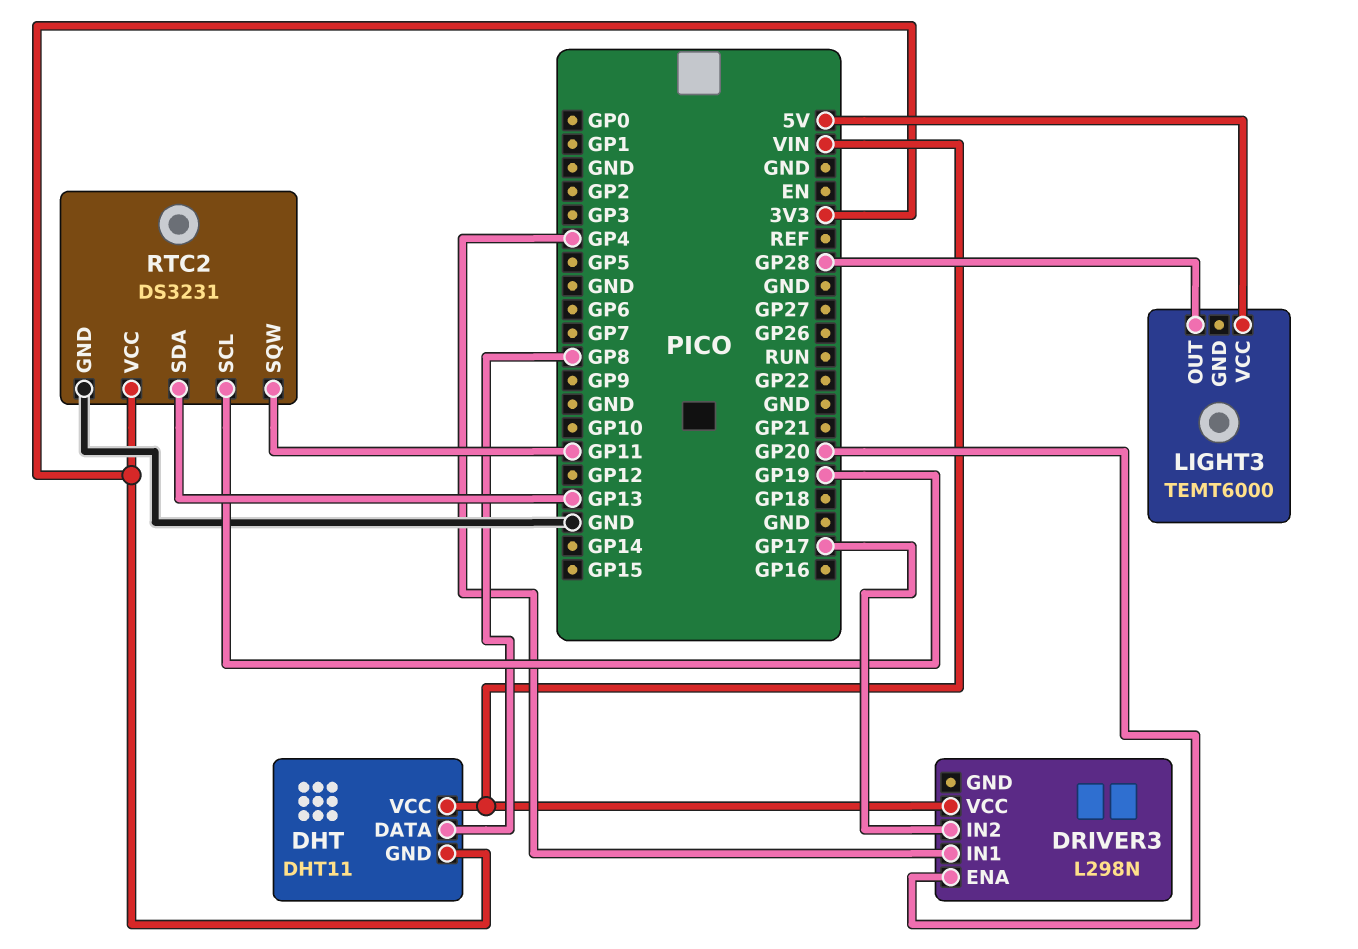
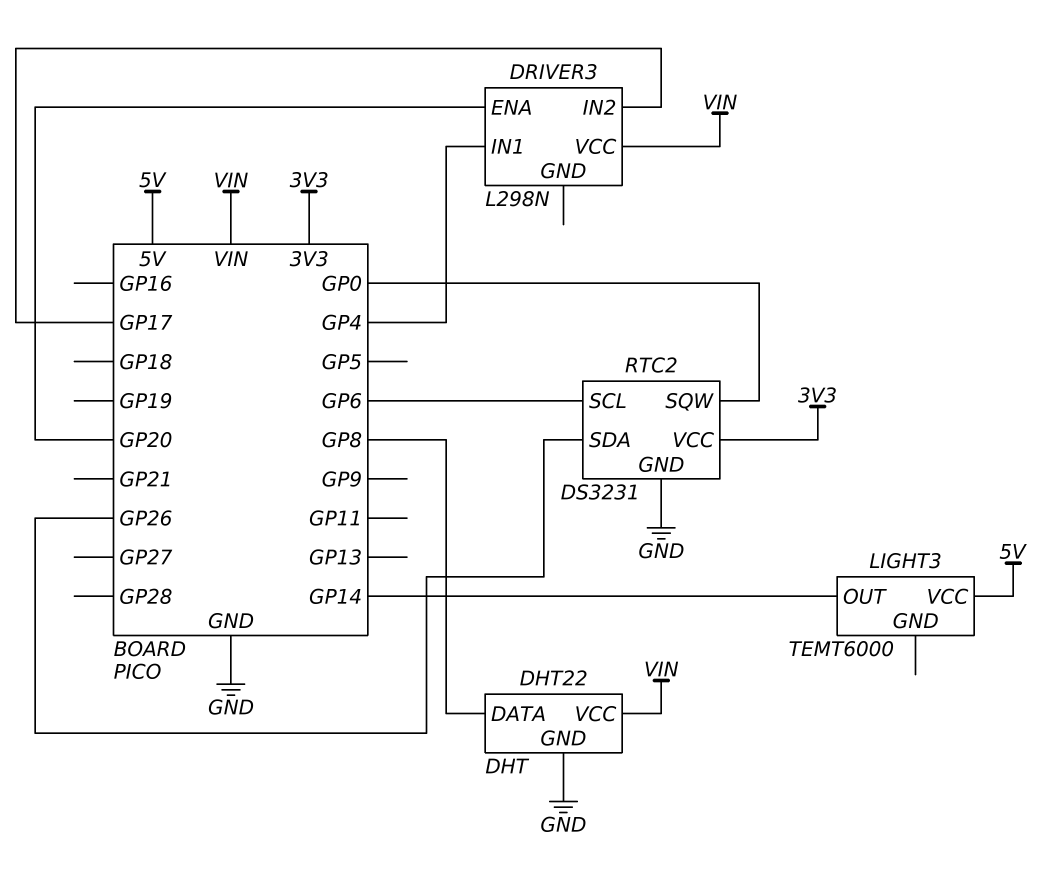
DHT: DHT11 -> DHT22
DHT pin GND: 3V3 -> GND
LIGHT3 pin OUT: GP28 -> GP14
RTC2 pin SCL: GP19 -> GP6
RTC2 pin SDA: GP13 -> GP26
RTC2 pin SQW: GP11 -> GP0

